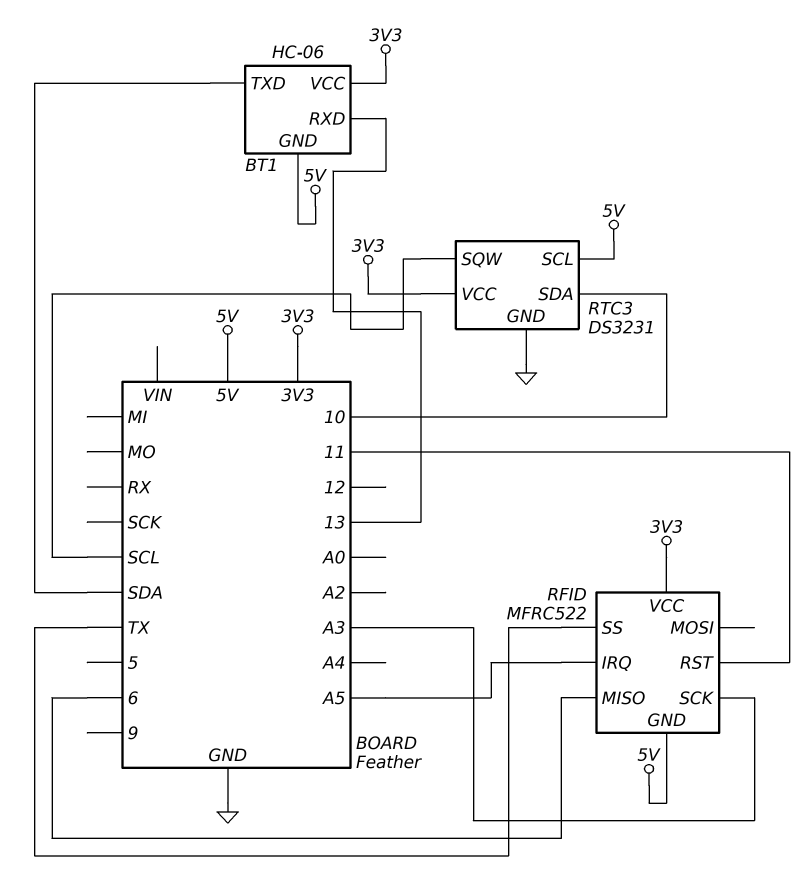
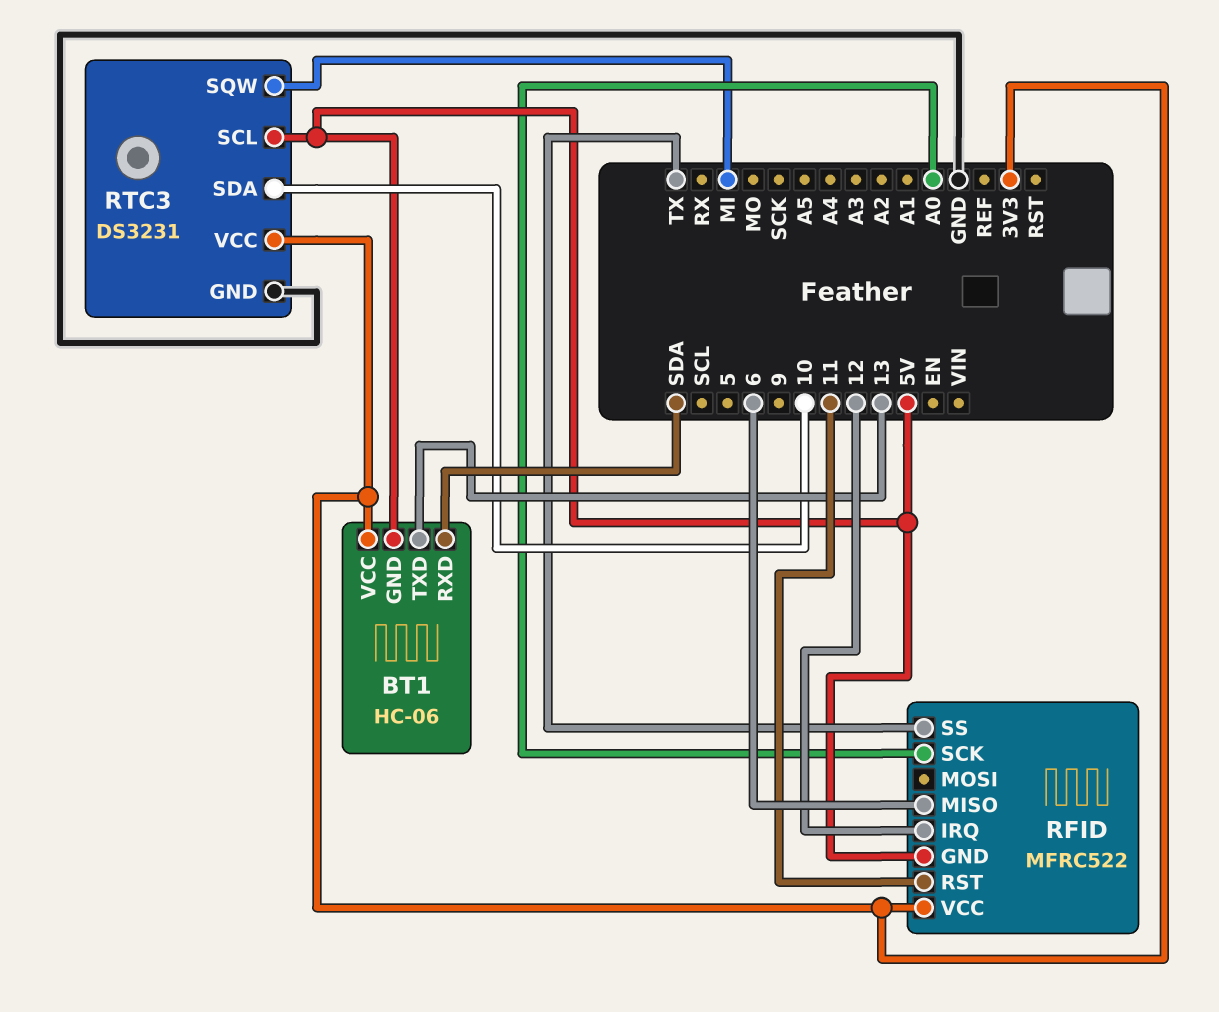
BT1 pin RXD: 13 -> SDA
BT1 pin TXD: SDA -> 13
RFID pin IRQ: A5 -> 12
RFID pin SCK: A3 -> A0
RTC3 pin SQW: SCL -> MI

